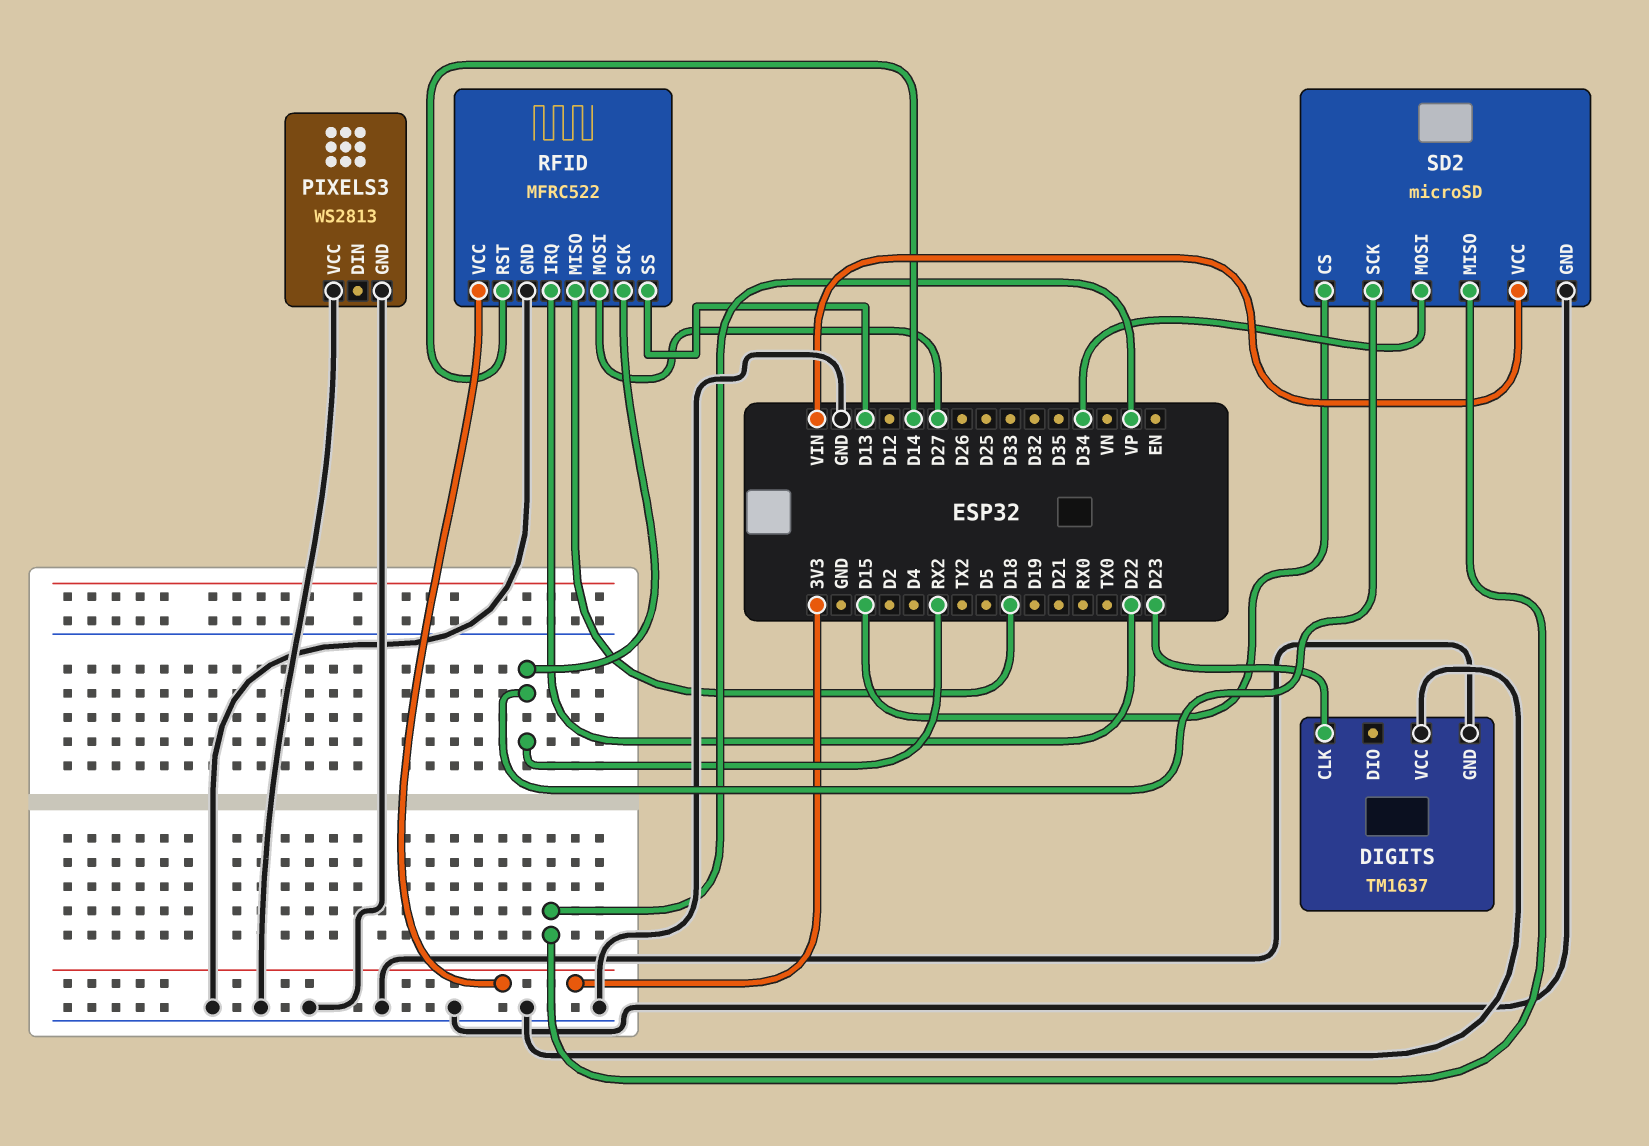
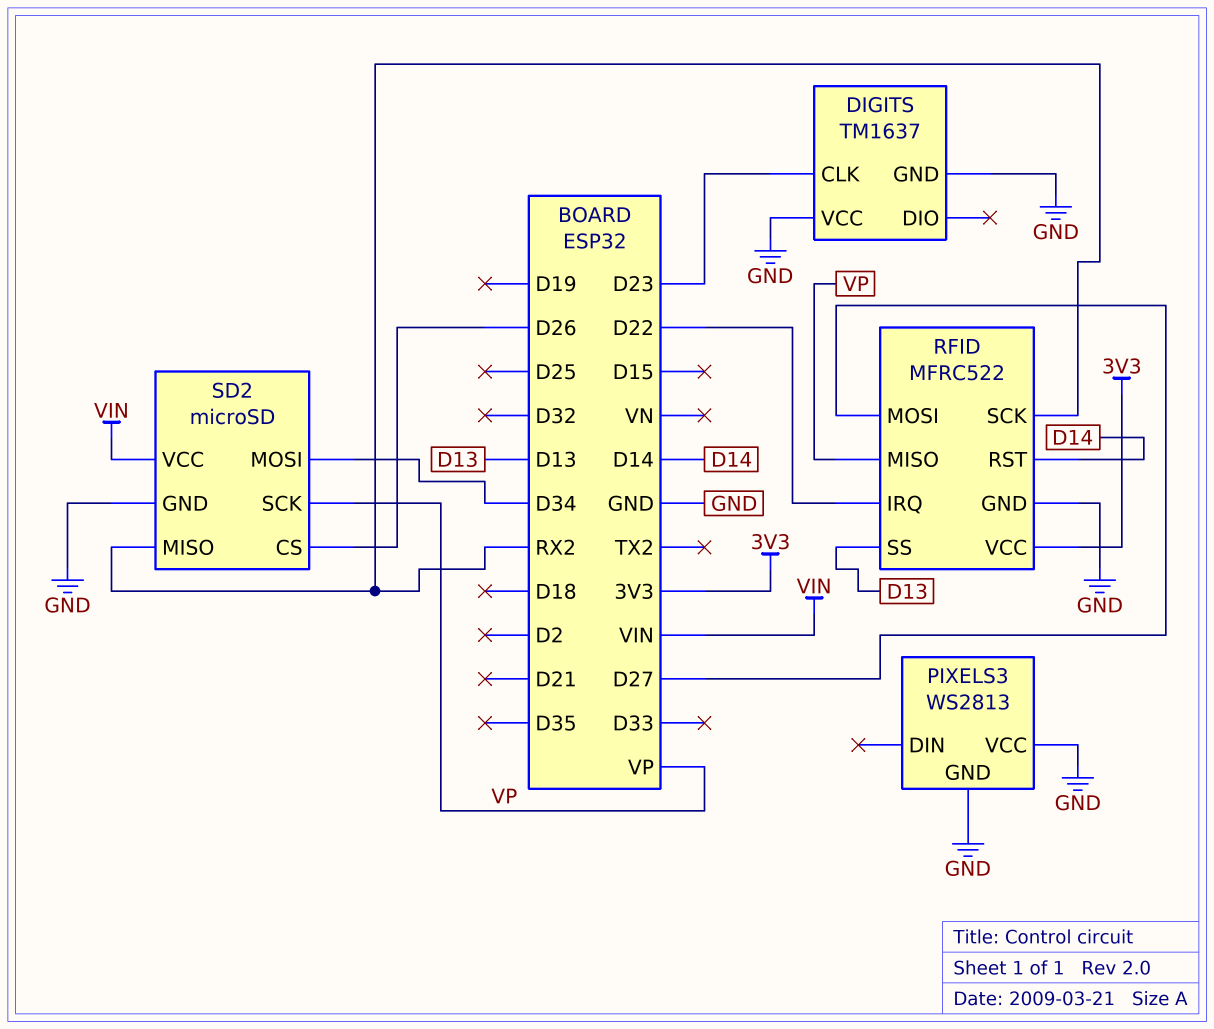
RFID pin MISO: D18 -> VP
SD2 pin CS: D15 -> D26
SD2 pin MISO: VP -> RX2
SD2 pin SCK: RX2 -> VP

